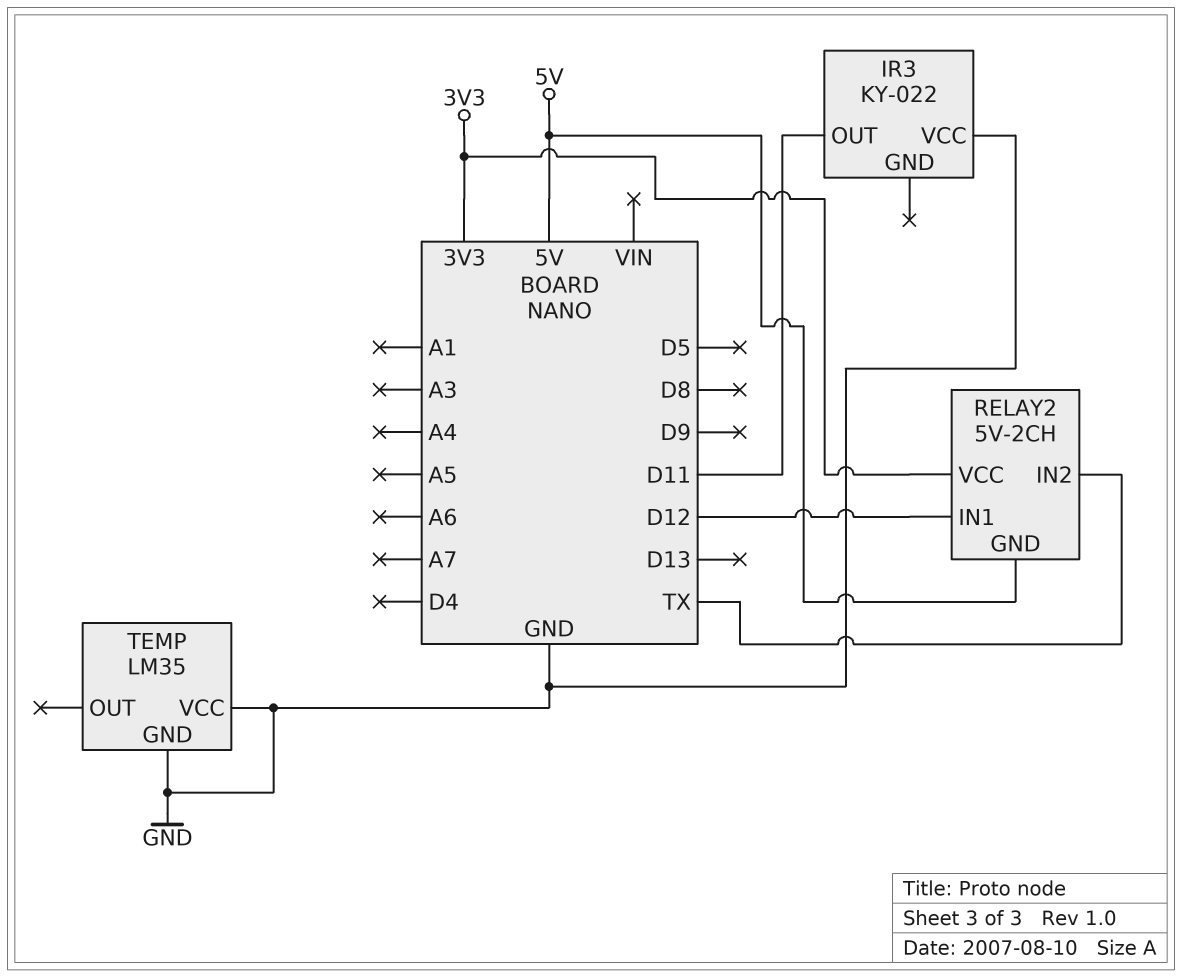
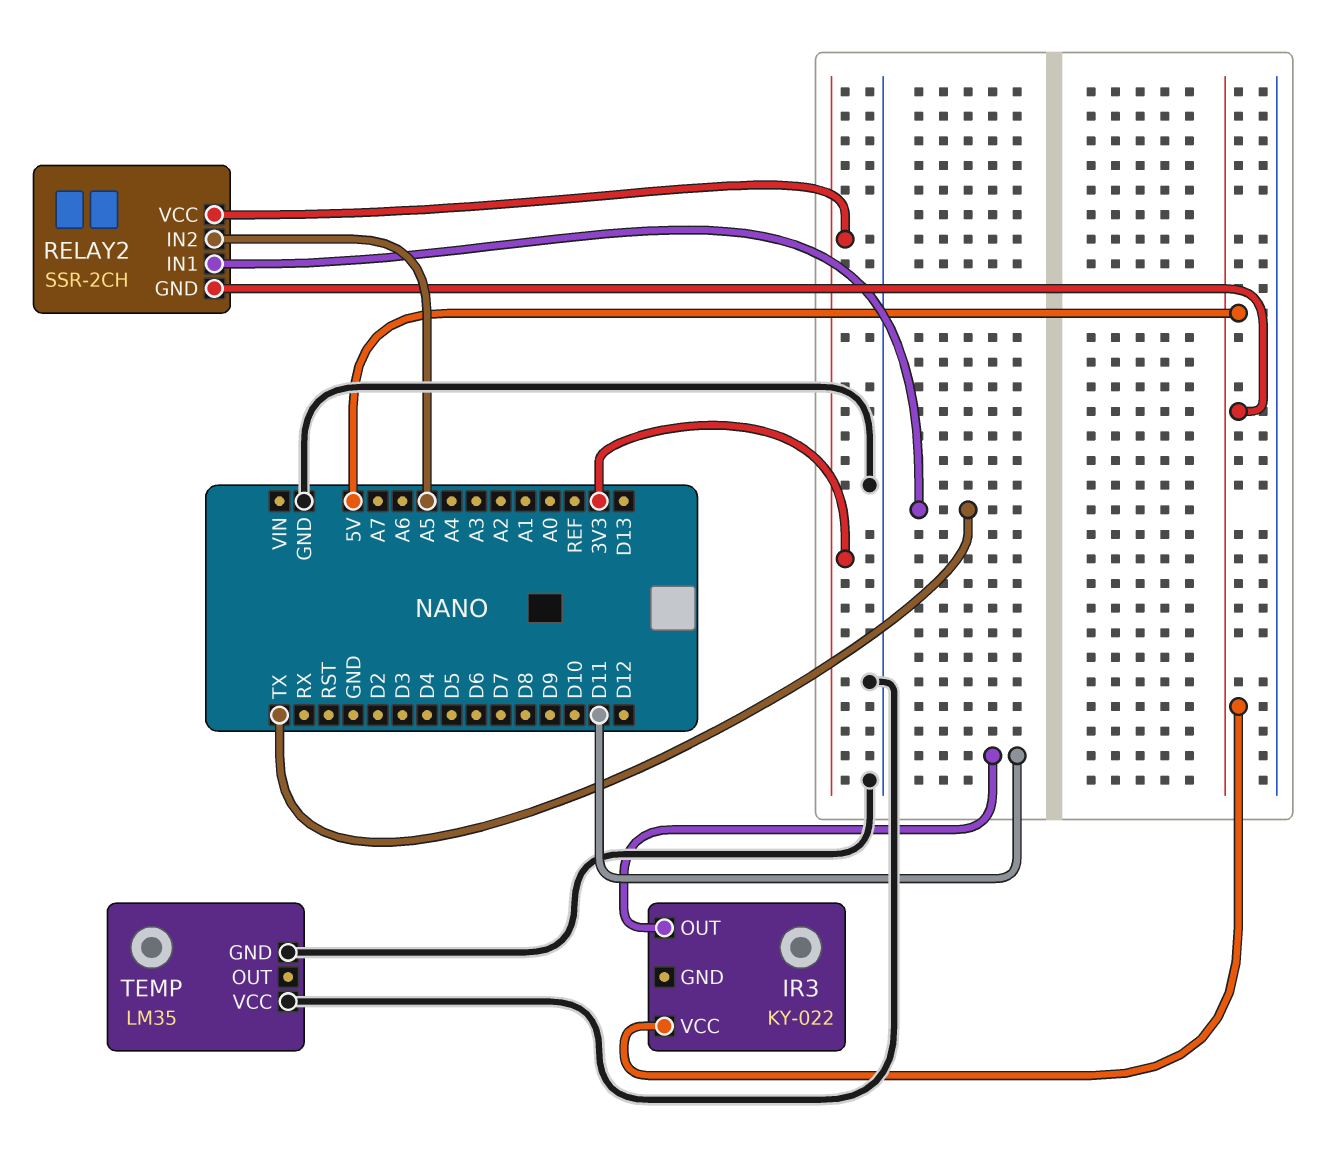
IR3 pin VCC: GND -> 5V
RELAY2: 5V-2CH -> SSR-2CH
RELAY2 pin IN1: D12 -> TX
RELAY2 pin IN2: TX -> A5

